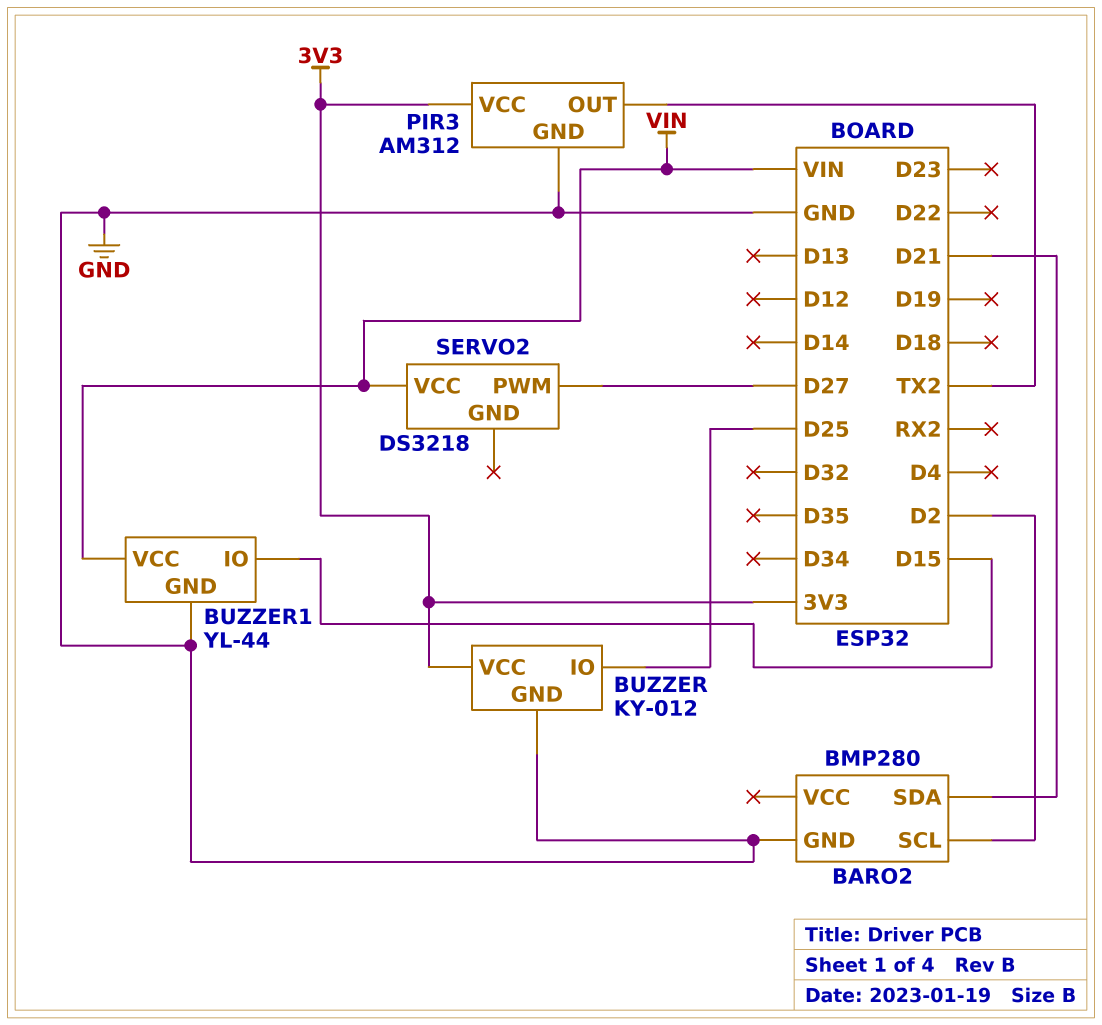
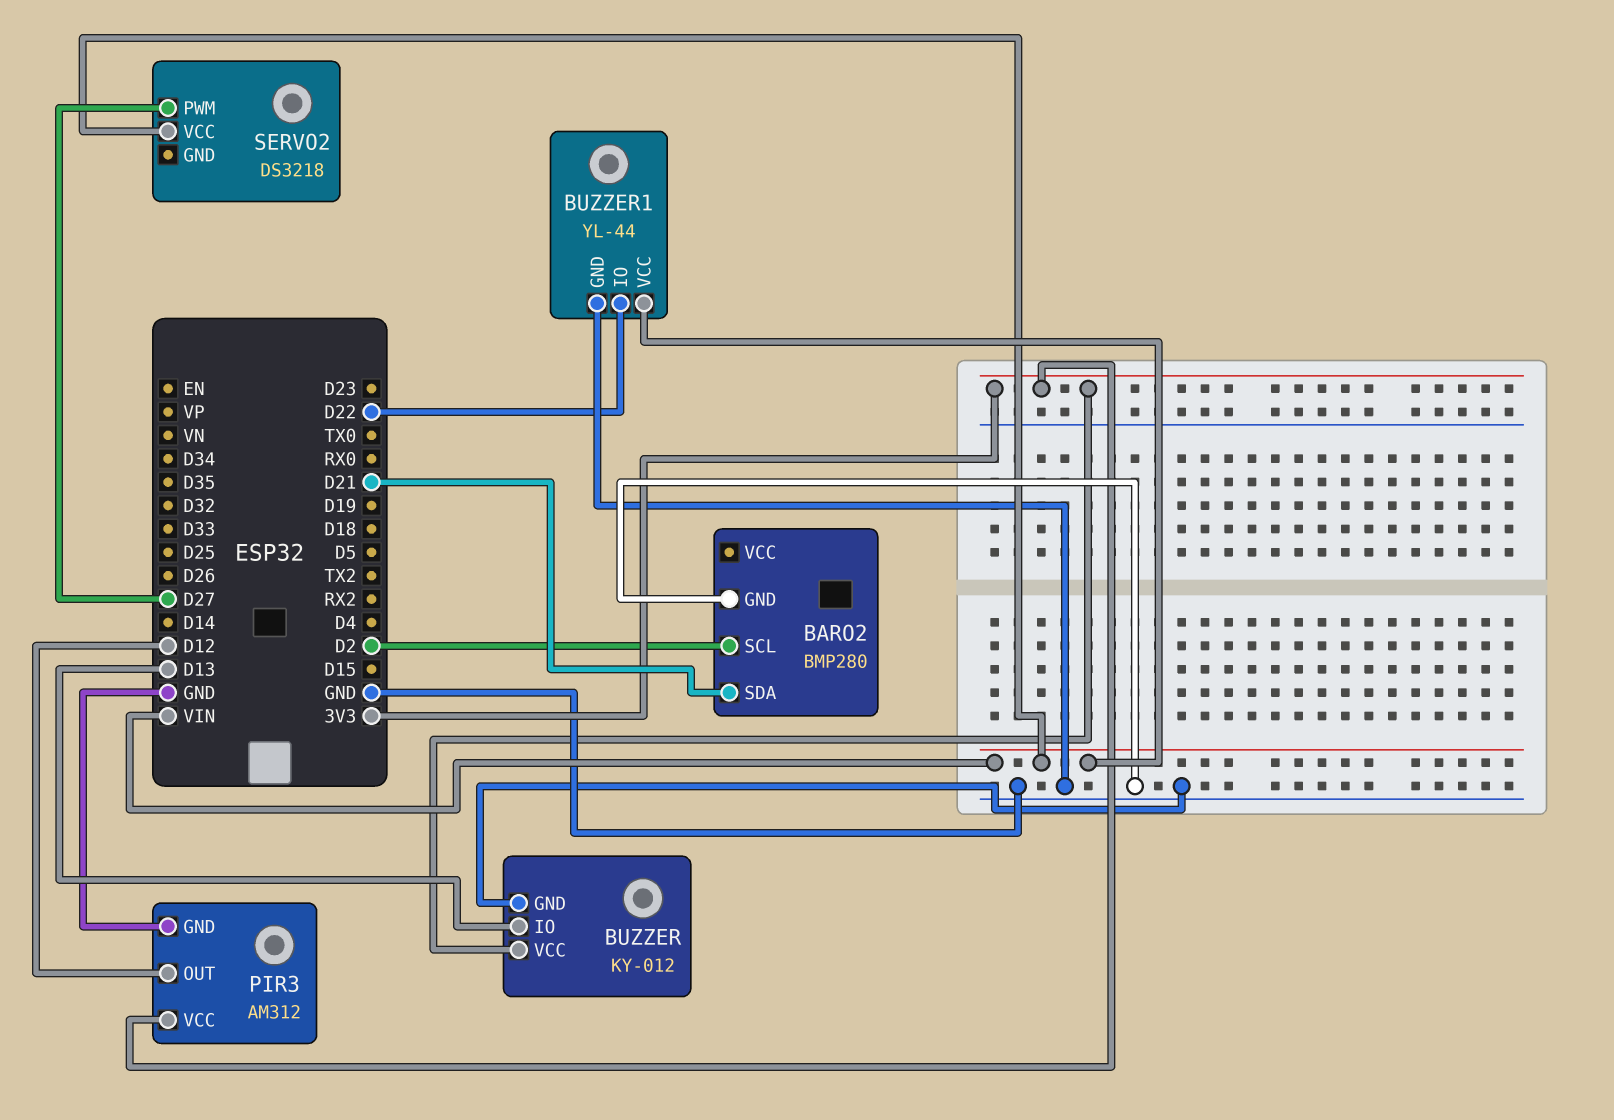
BUZZER pin IO: D25 -> D13
BUZZER1 pin IO: D15 -> D22
PIR3 pin OUT: TX2 -> D12

